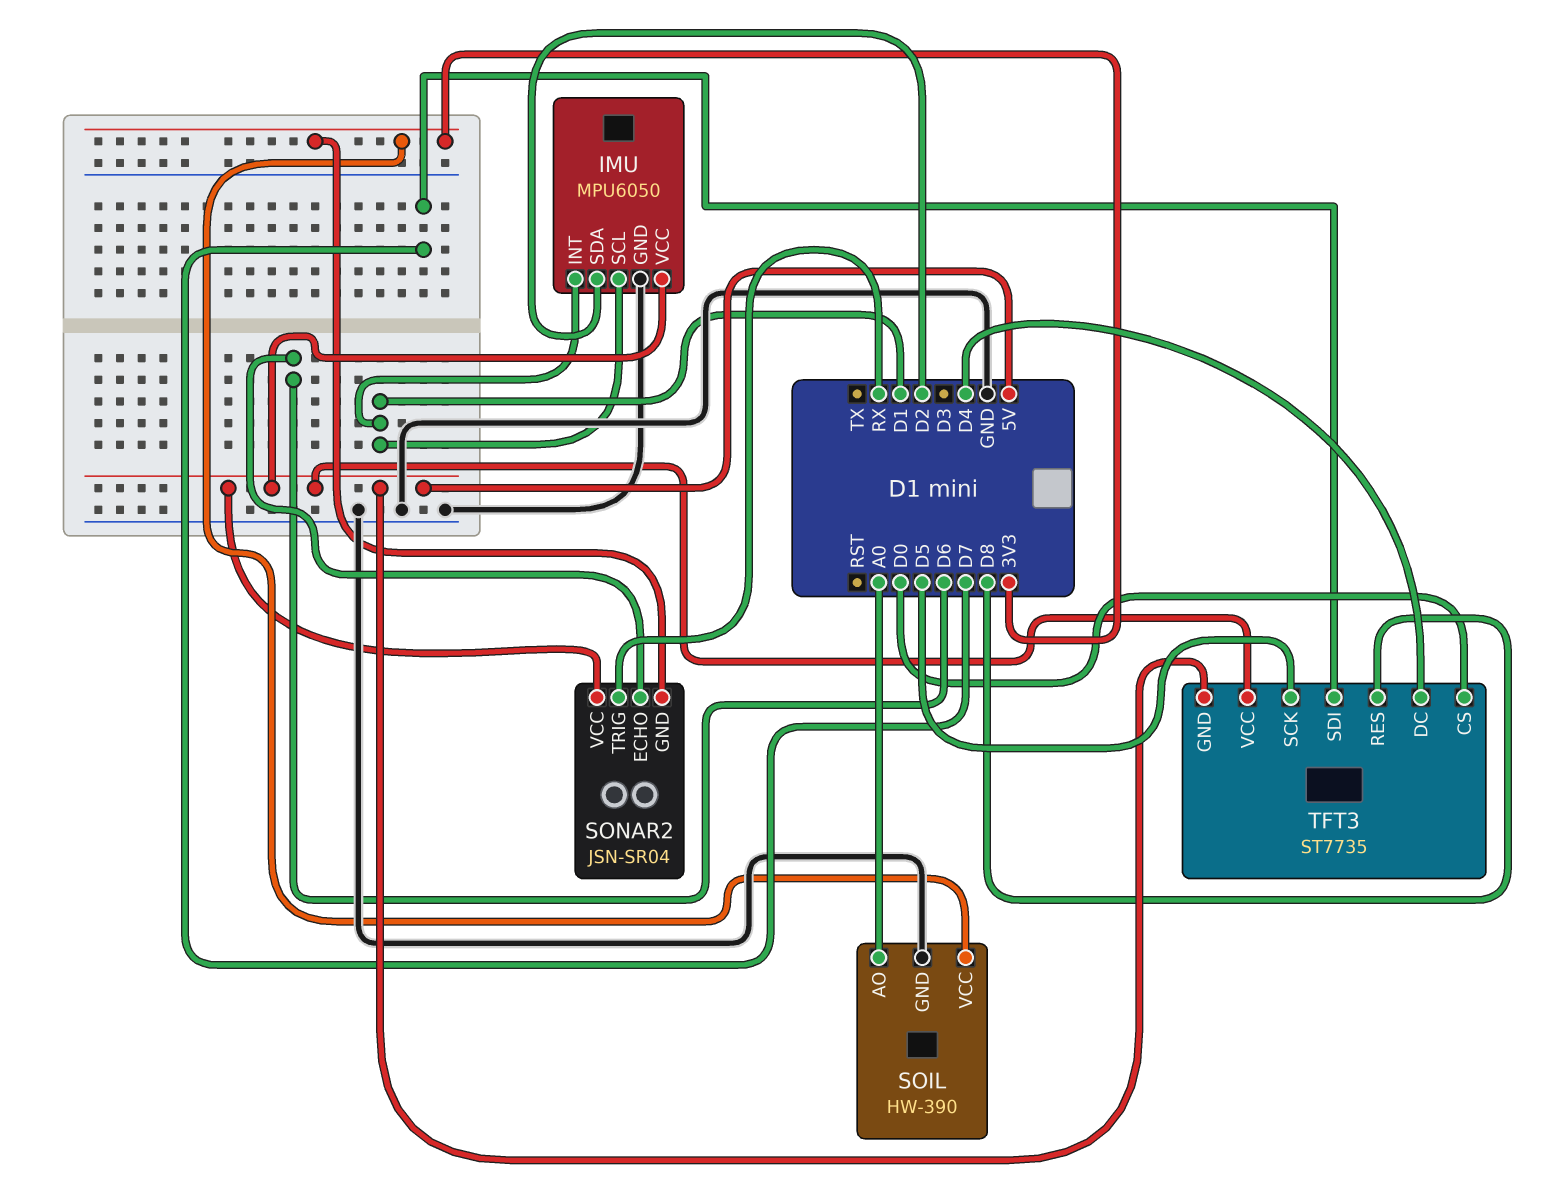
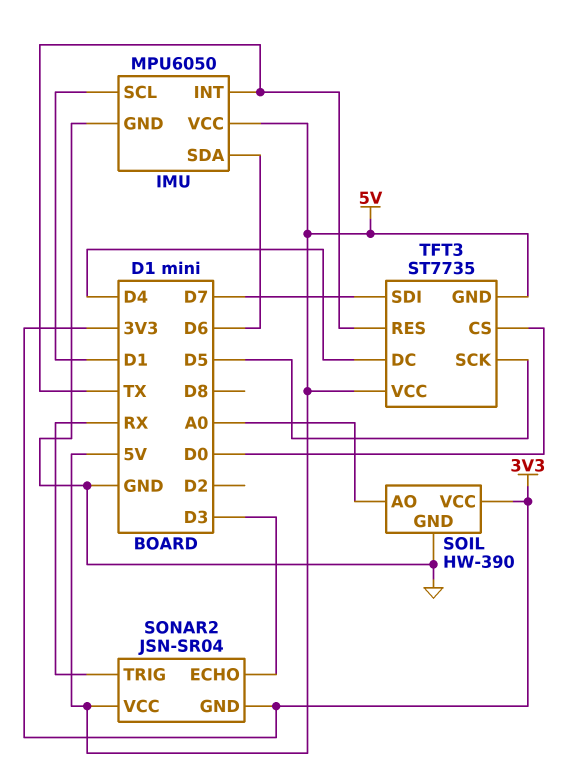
IMU pin INT: D1 -> TX
IMU pin SDA: D2 -> D6
SONAR2 pin ECHO: D6 -> D3
TFT3 pin RES: D8 -> TX

